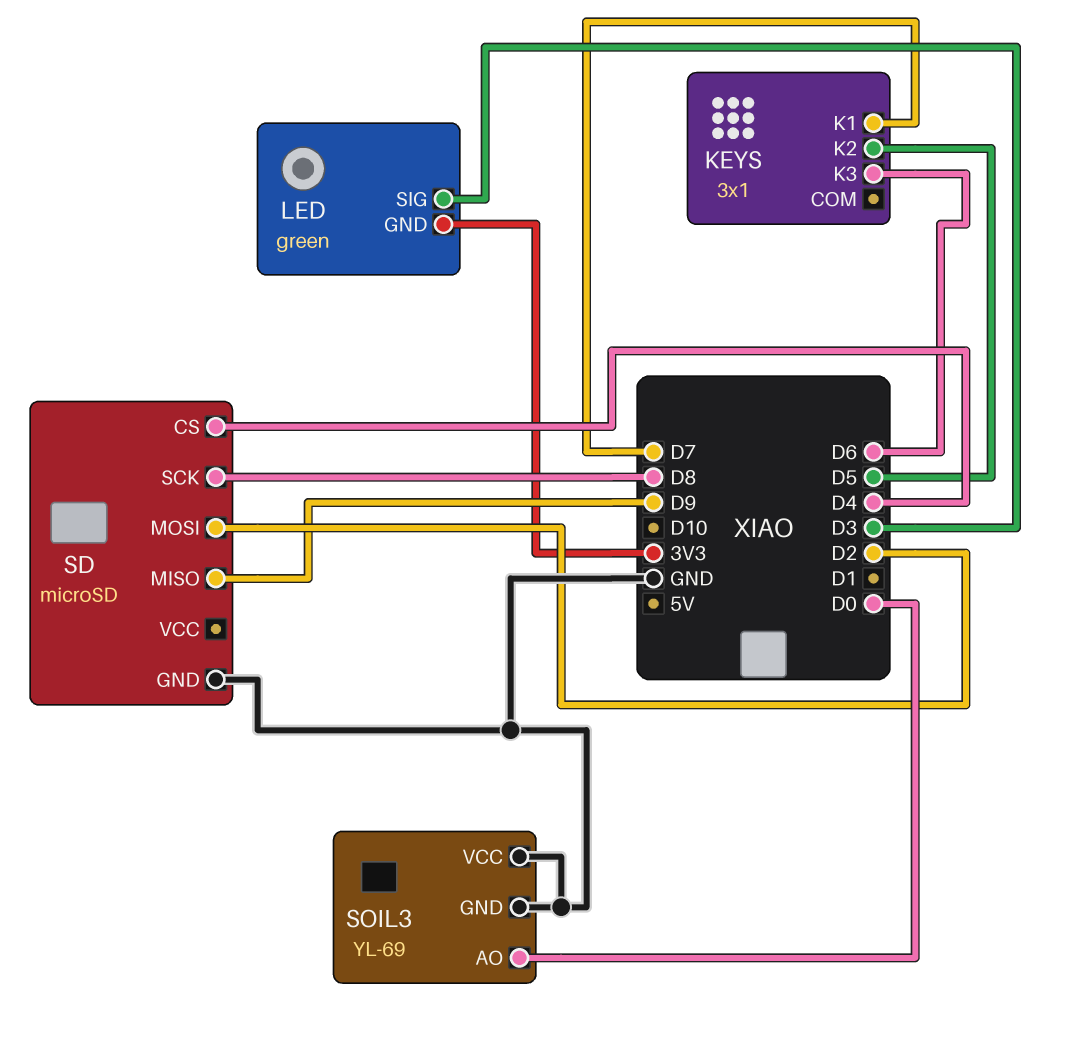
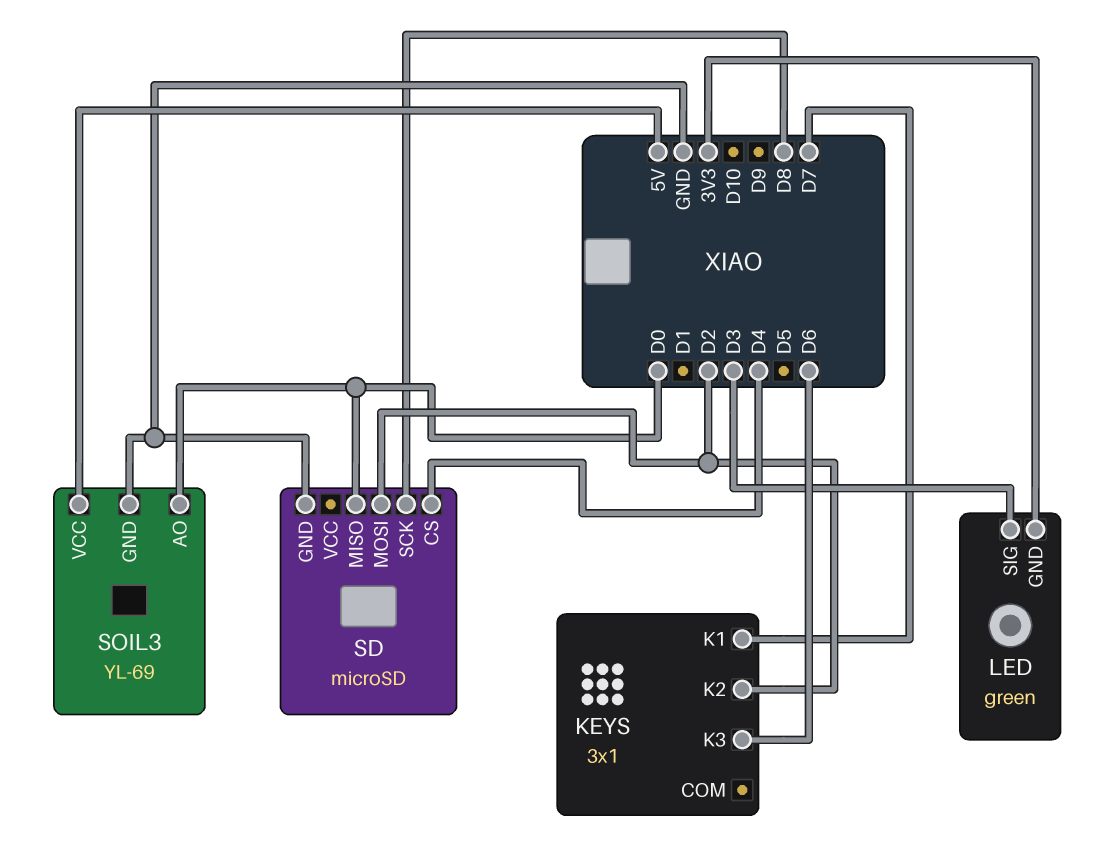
KEYS pin K2: D5 -> D2
SD pin MISO: D9 -> D0
SOIL3 pin VCC: GND -> 5V

